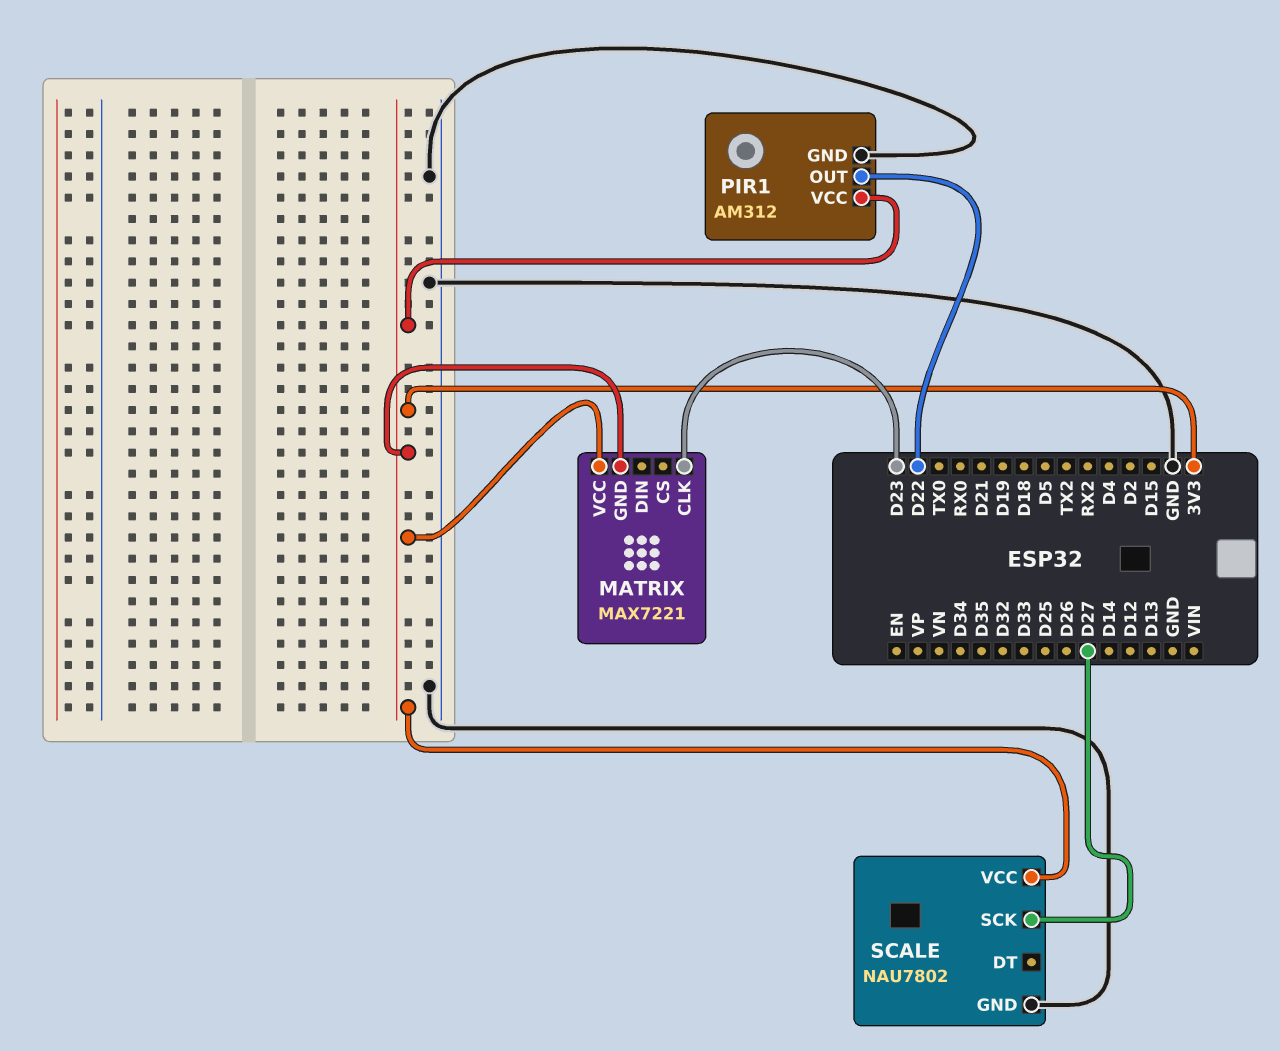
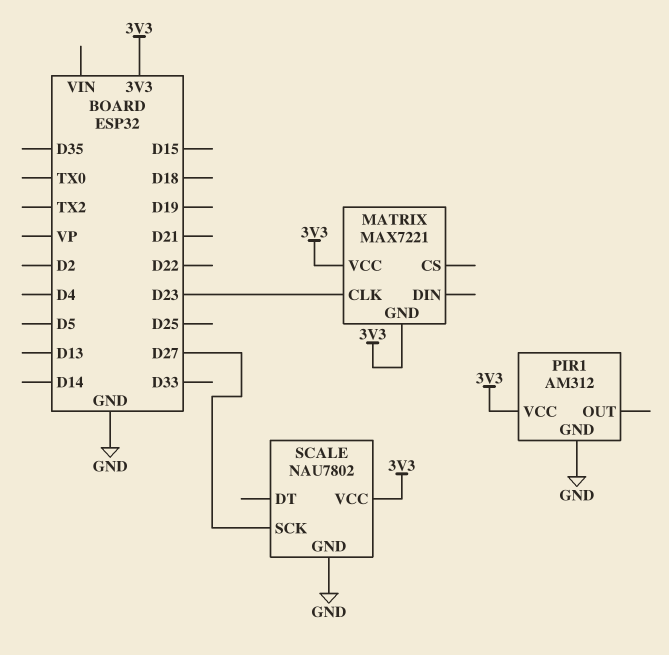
PIR1 pin OUT: D22 -> none

